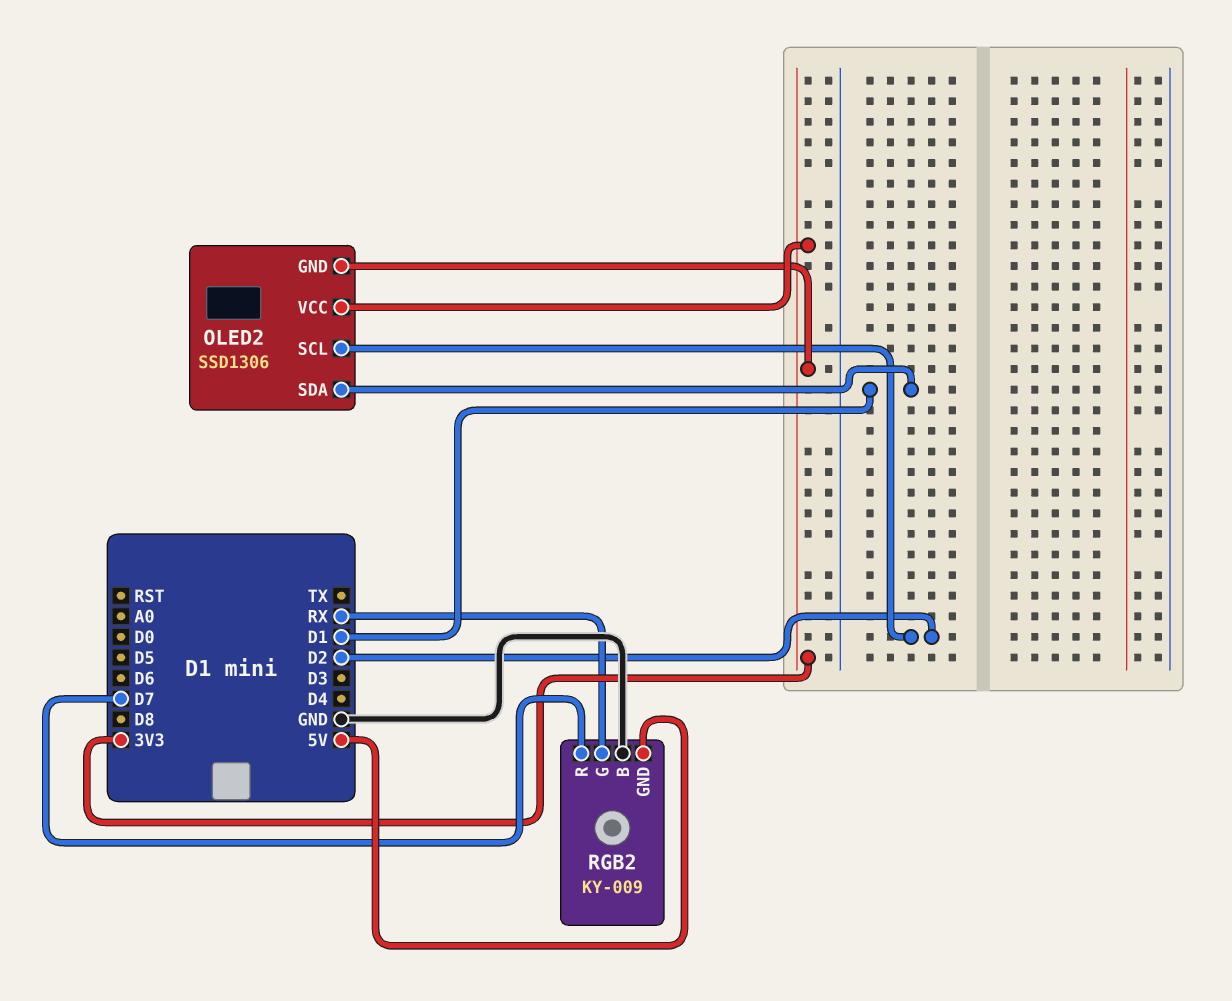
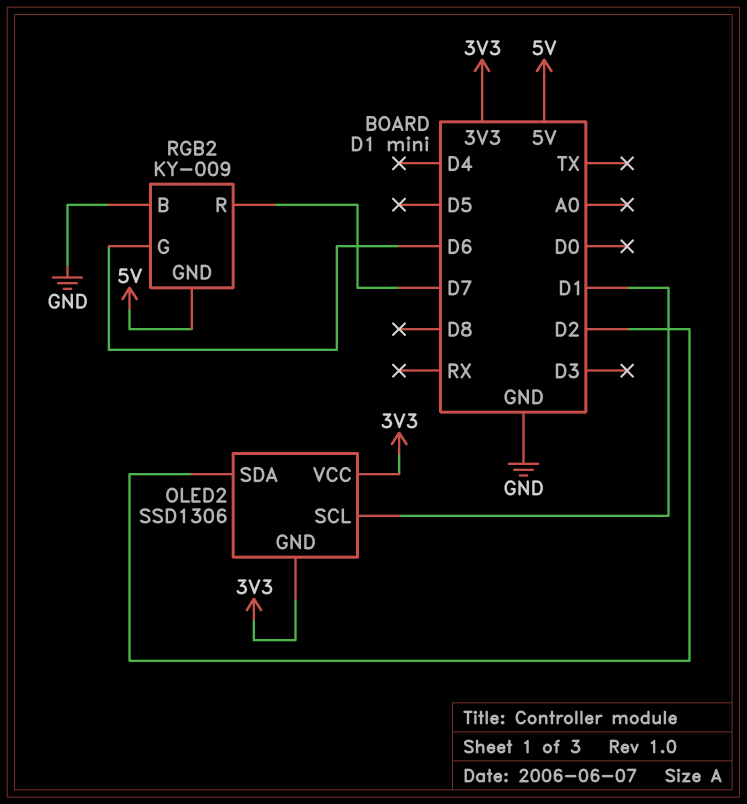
OLED2 pin SCL: D2 -> D1
OLED2 pin SDA: D1 -> D2
RGB2 pin G: RX -> D6

